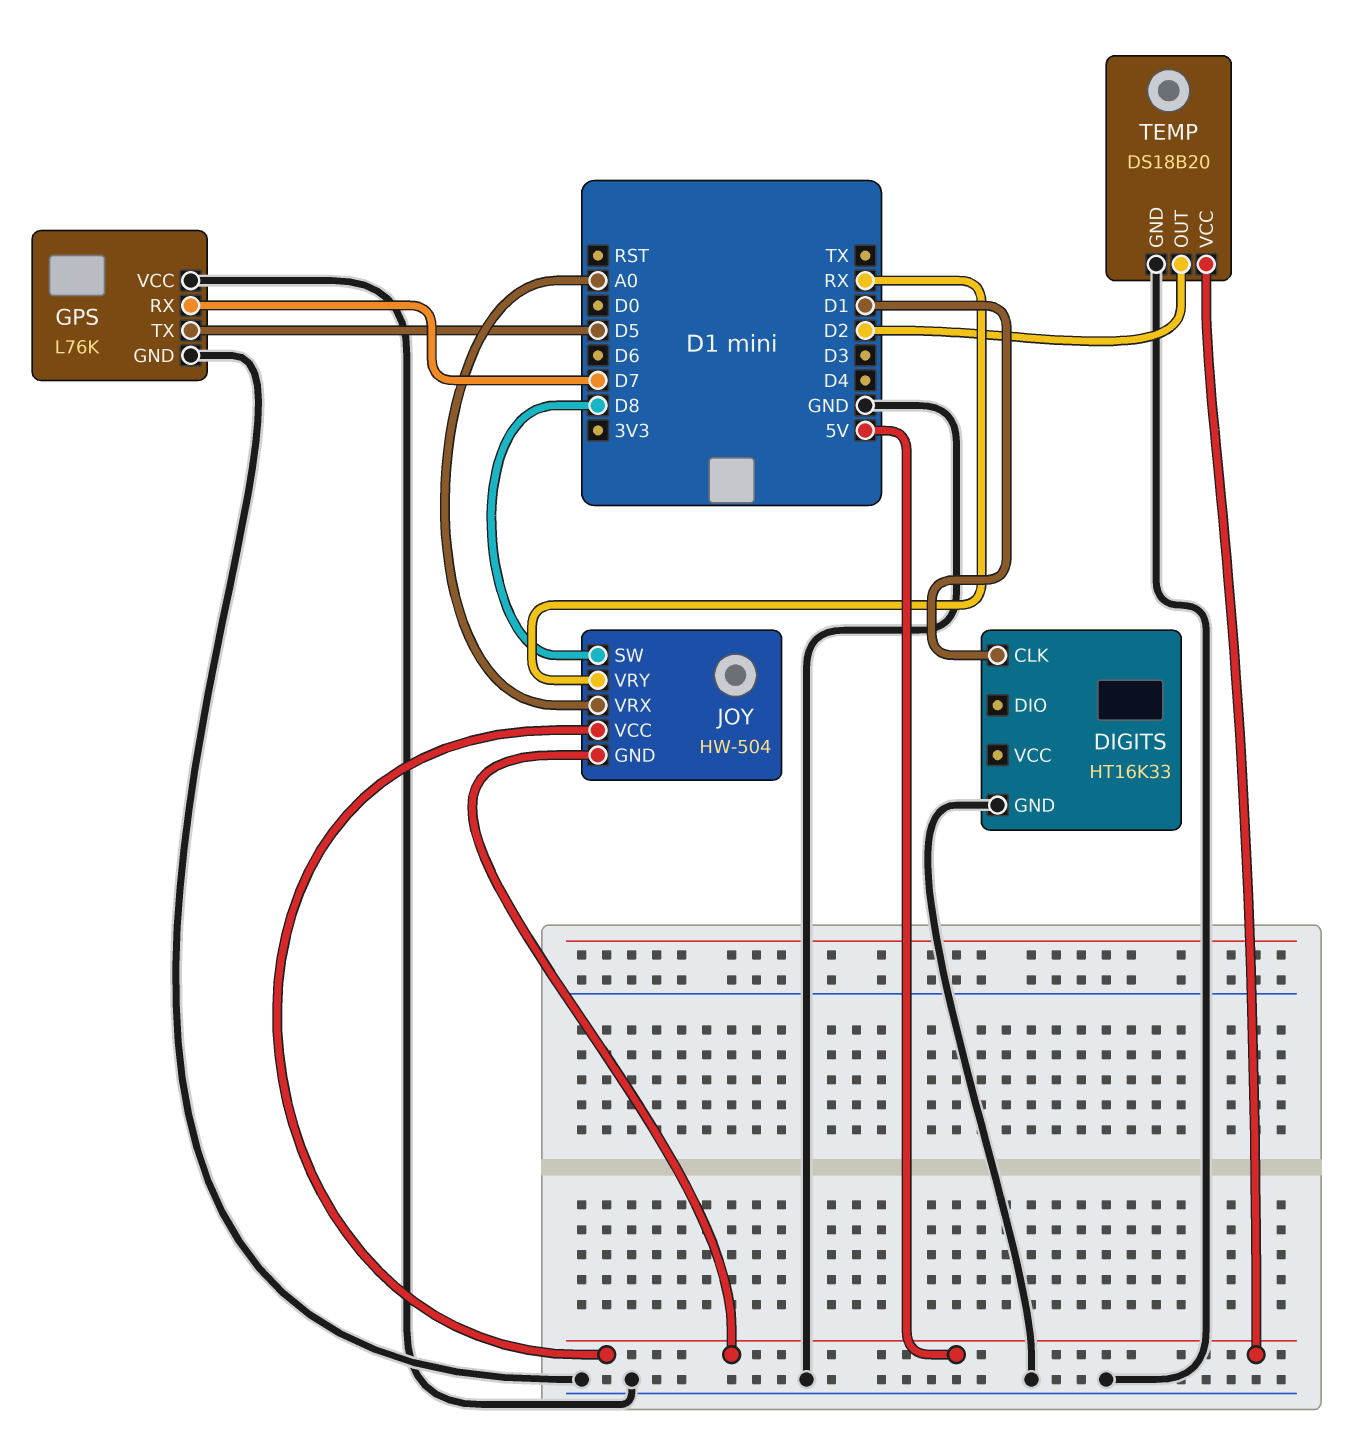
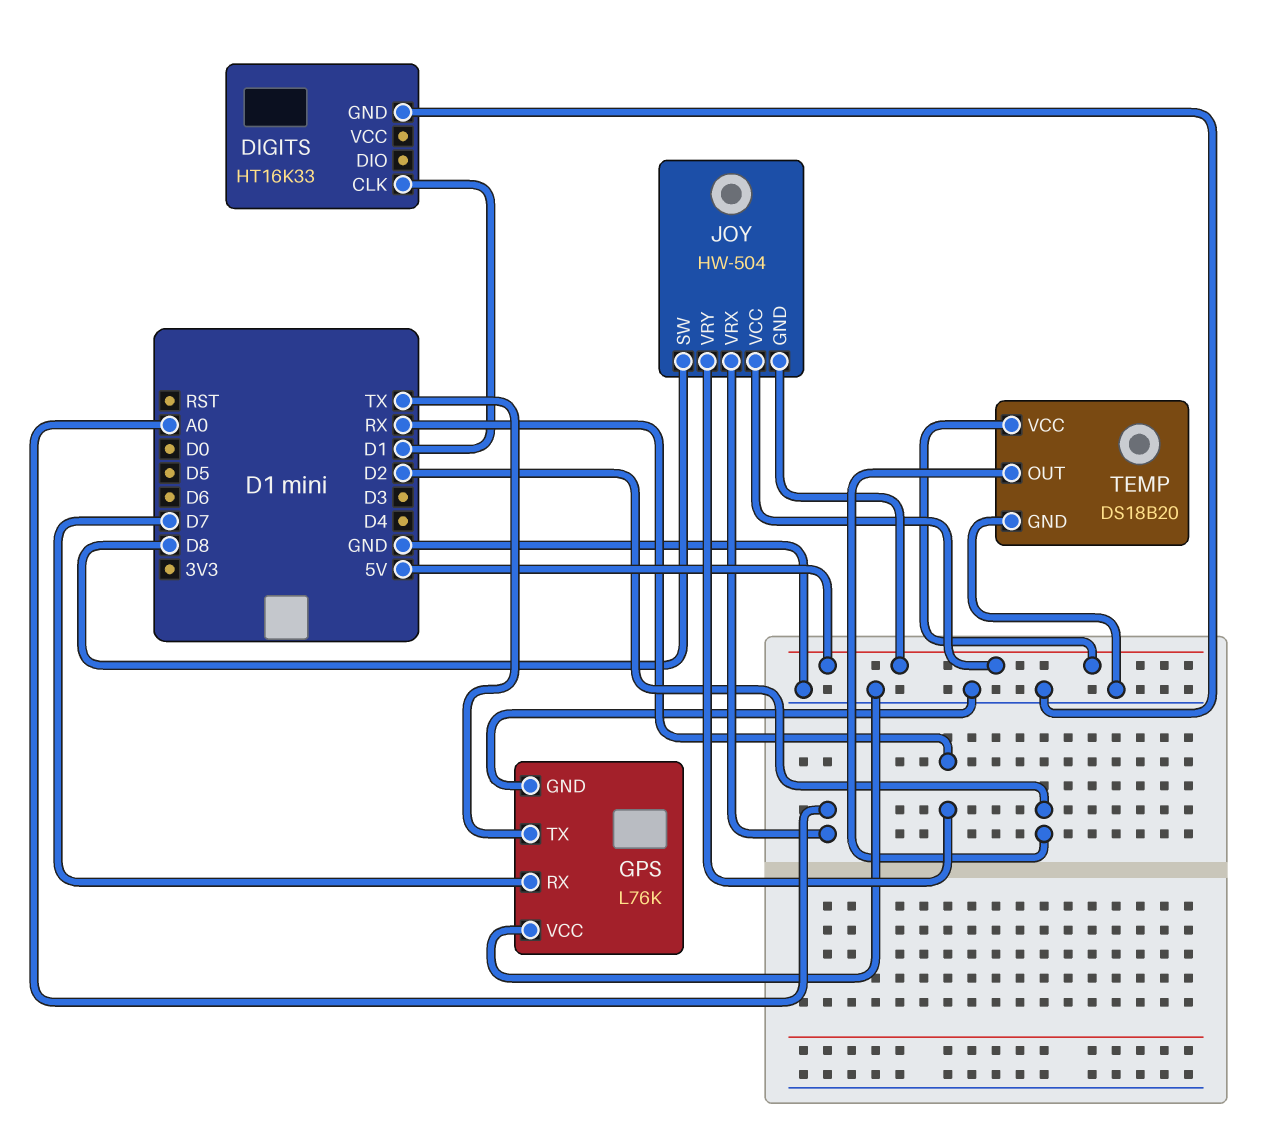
GPS pin TX: D5 -> TX

